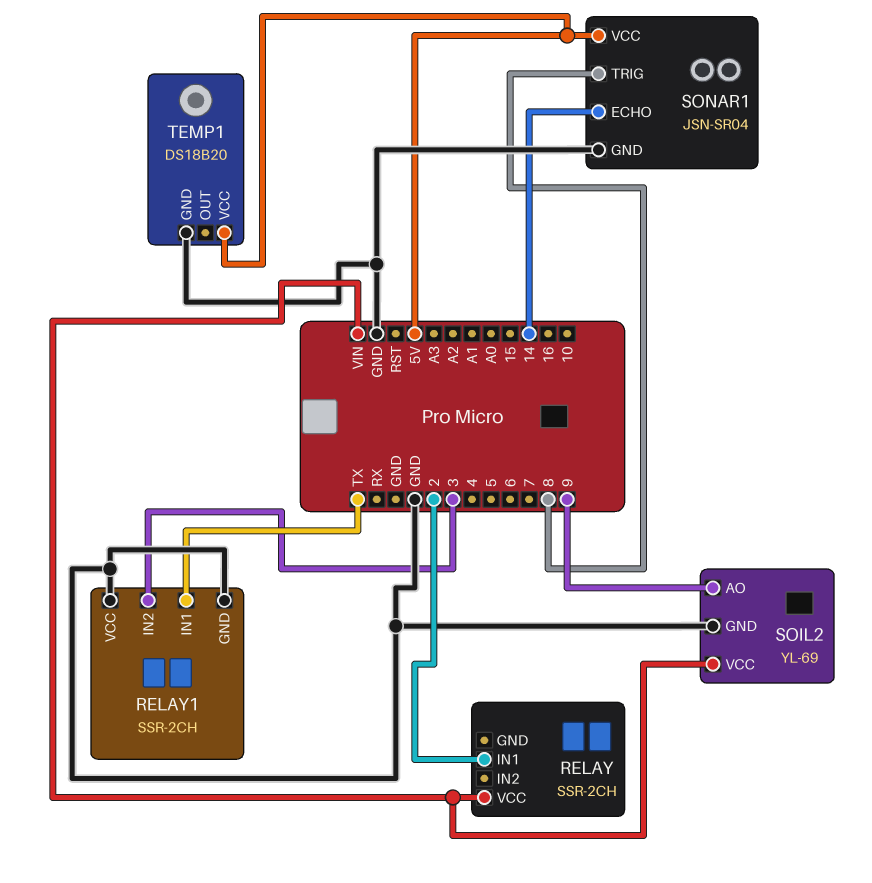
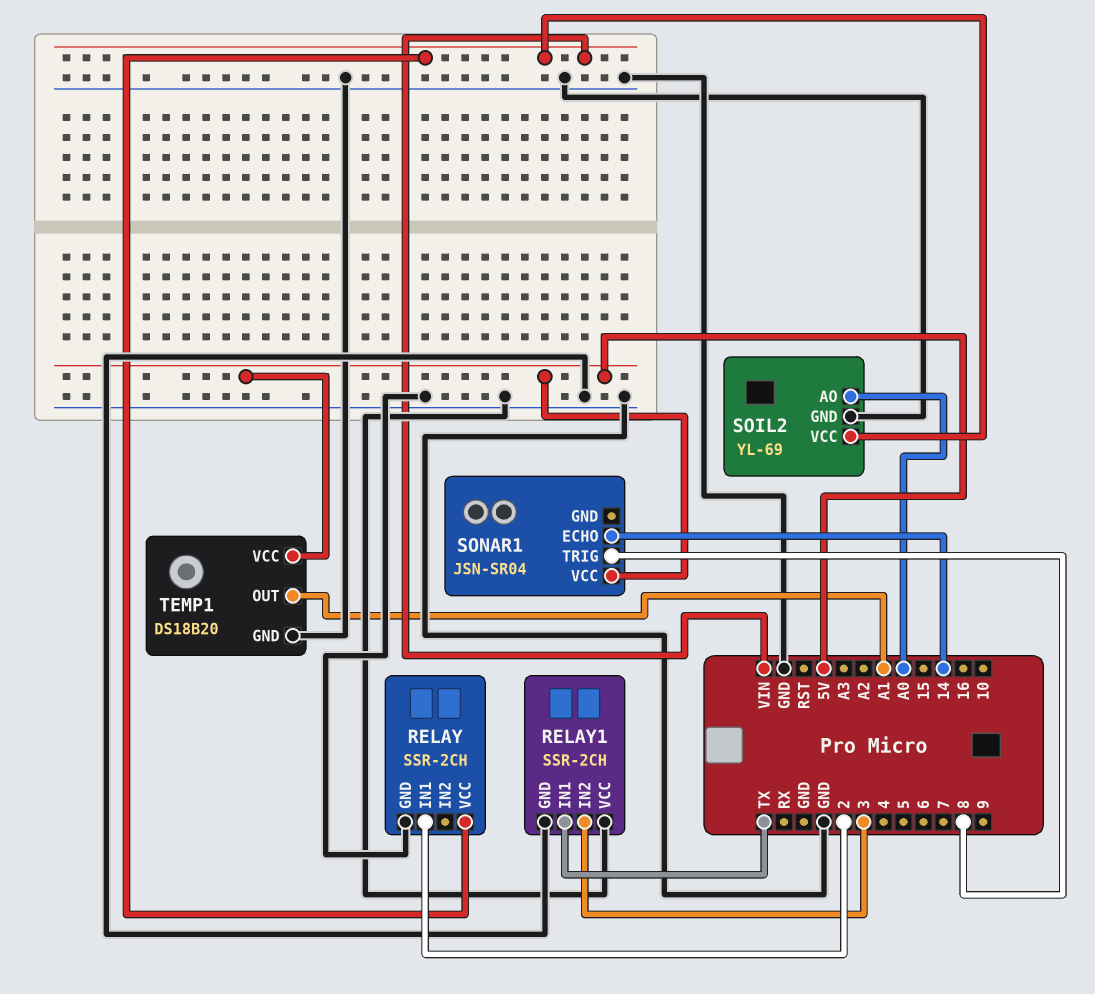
RELAY pin GND: none -> GND
SOIL2 pin AO: 9 -> A0
SONAR1 pin GND: GND -> none
TEMP1 pin OUT: none -> A1

